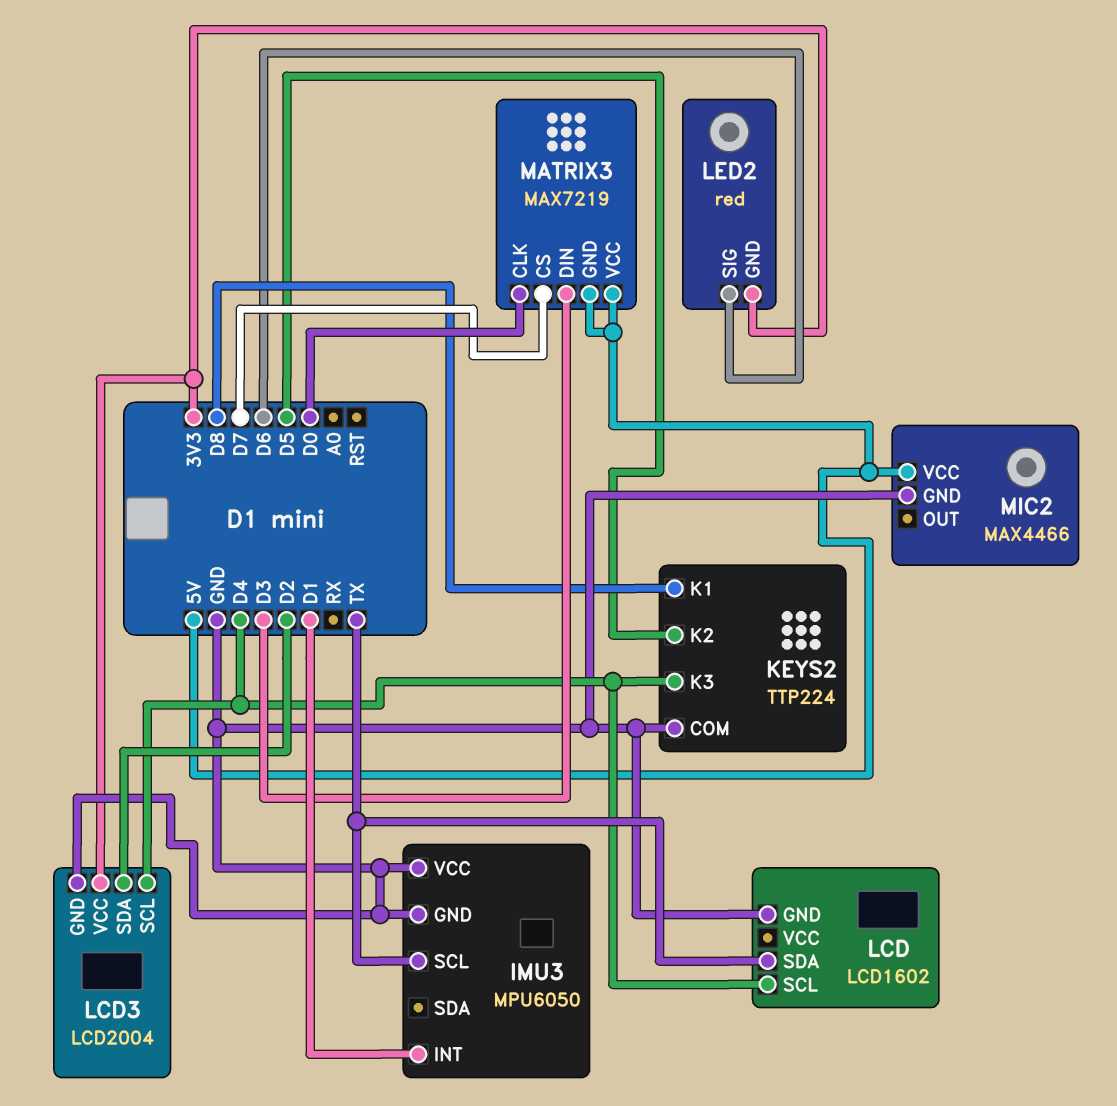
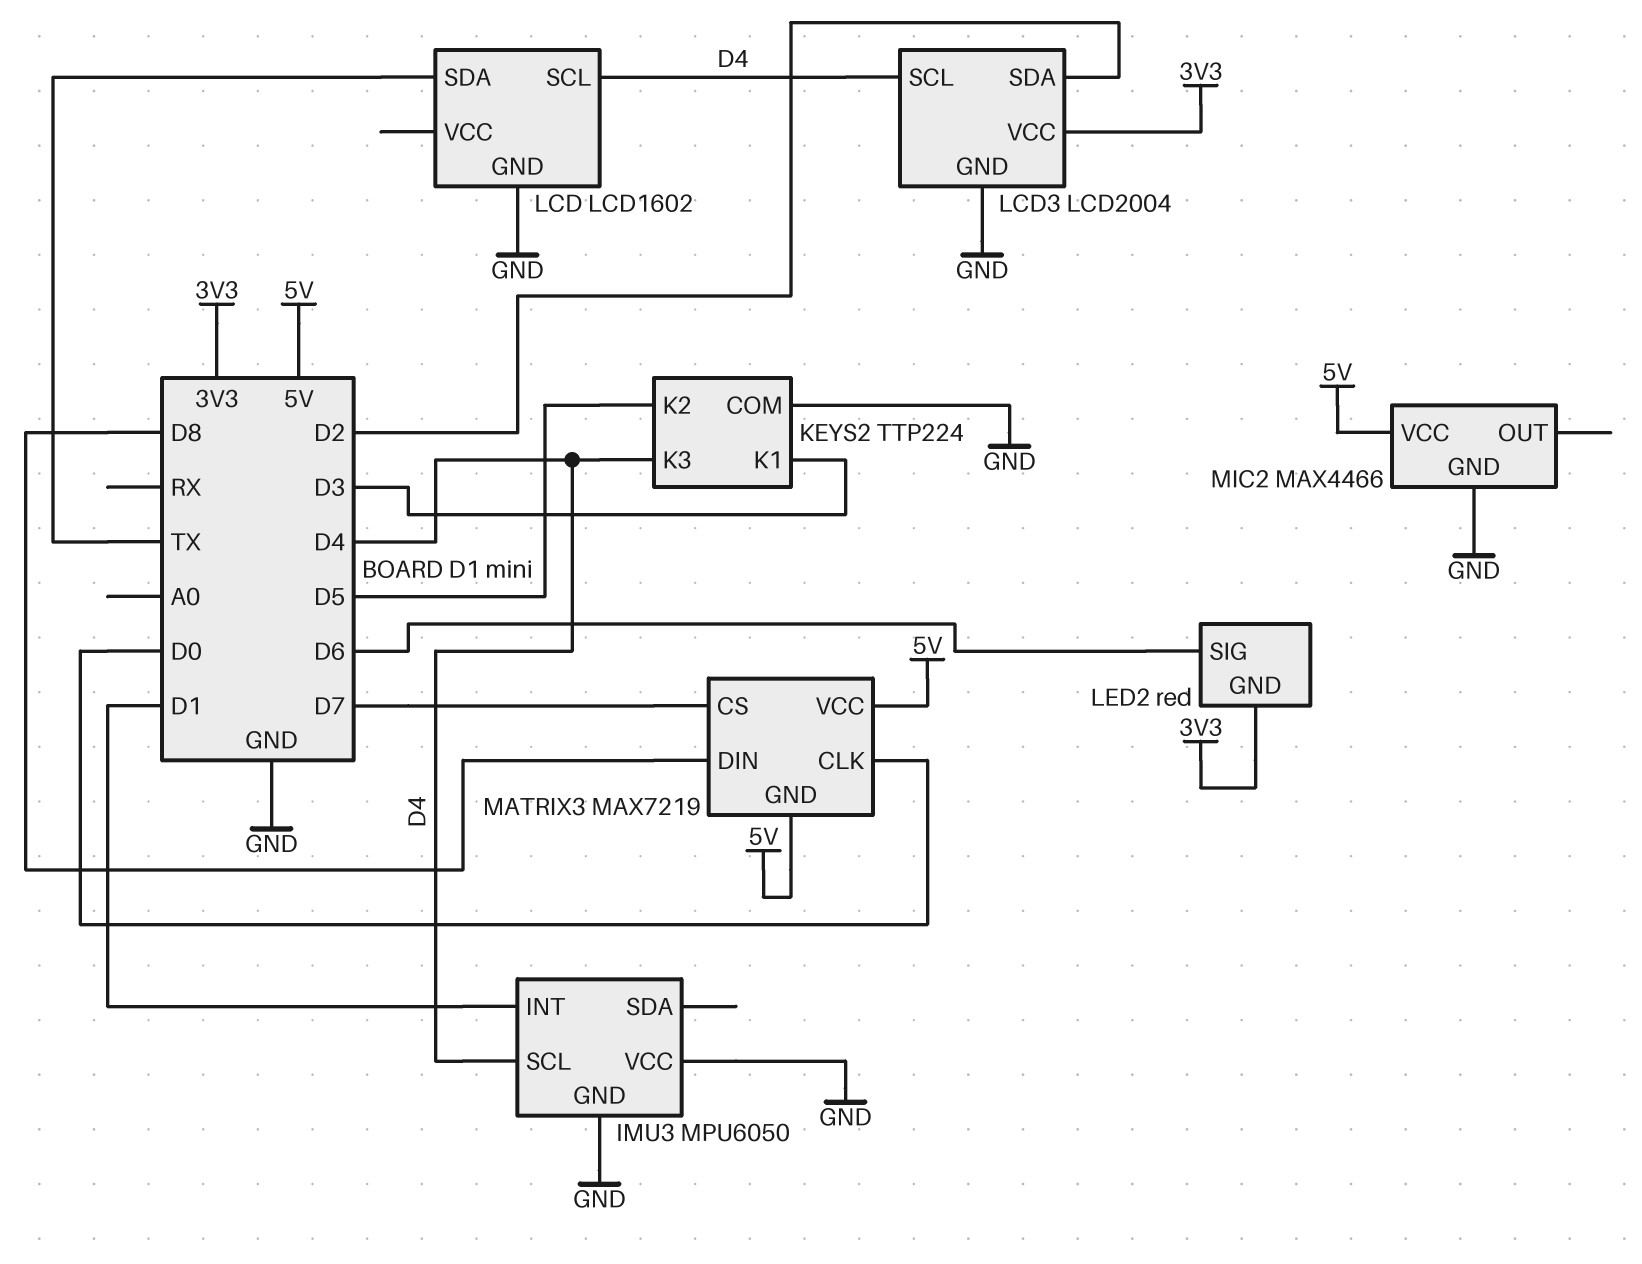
IMU3 pin SCL: TX -> D4
KEYS2 pin K1: D8 -> D3
MATRIX3 pin DIN: D3 -> D8

